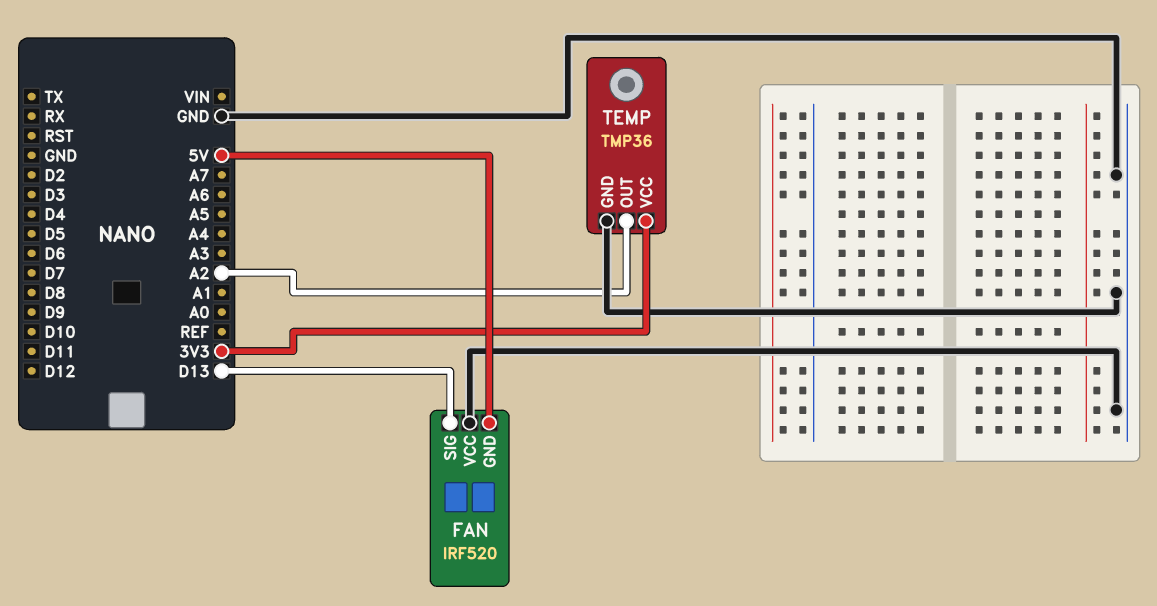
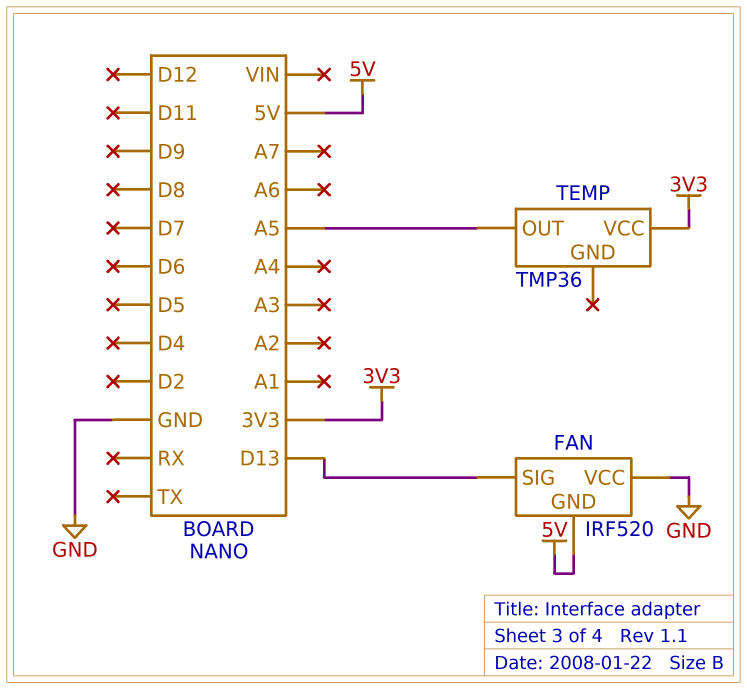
TEMP pin GND: GND -> none
TEMP pin OUT: A2 -> A5

